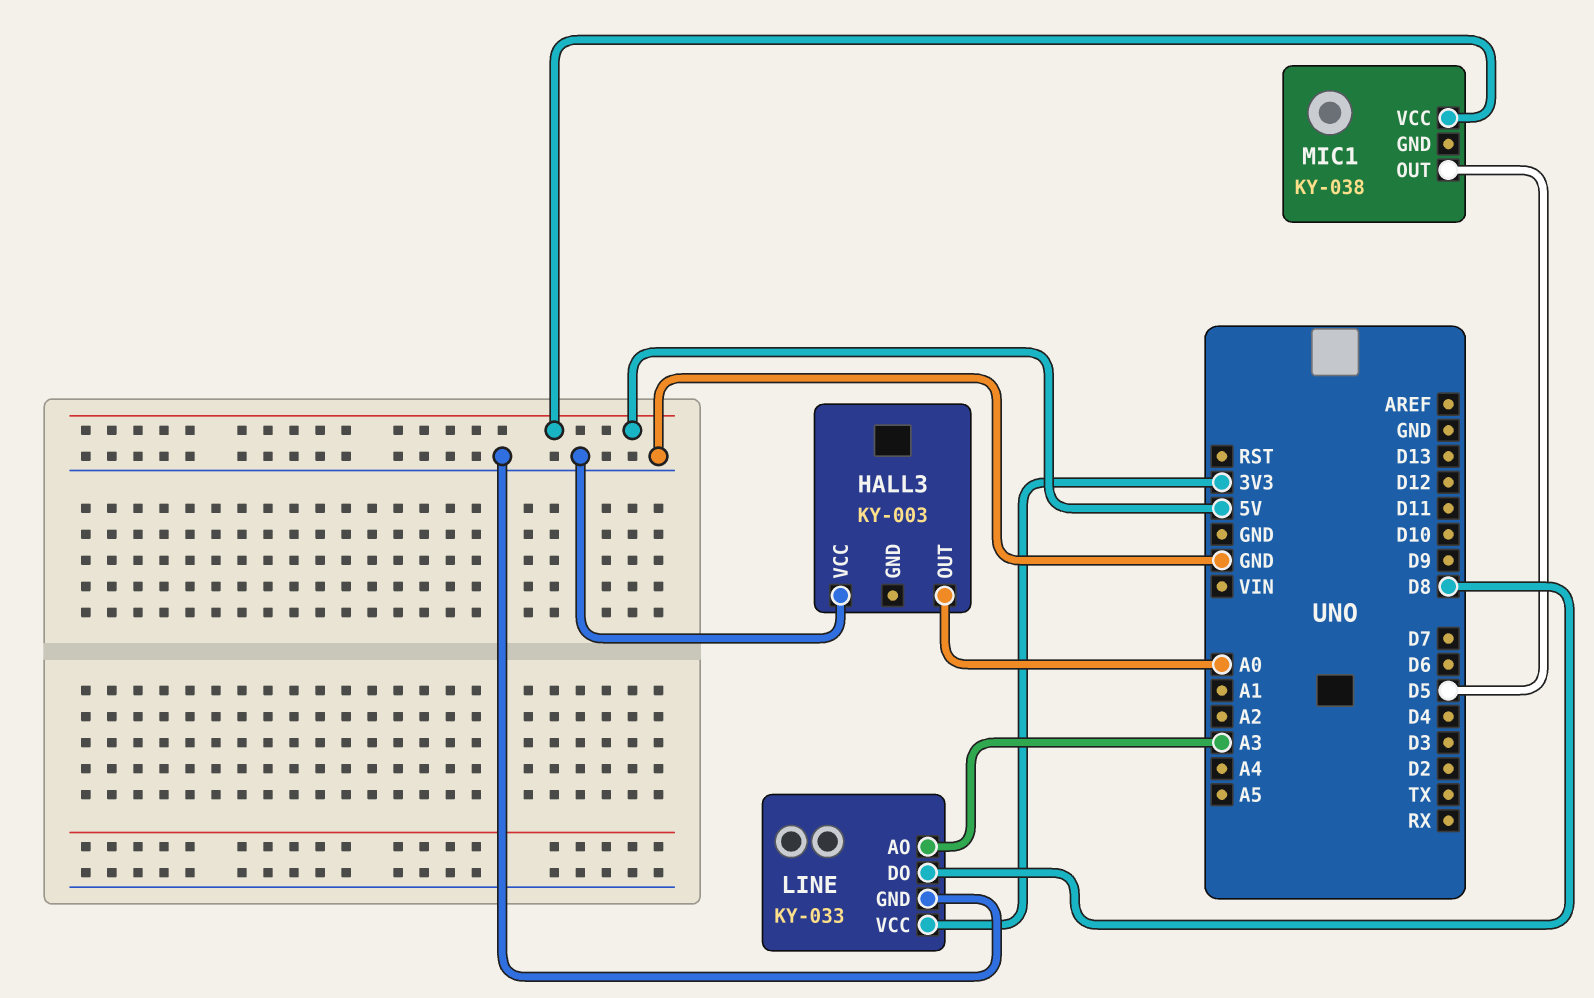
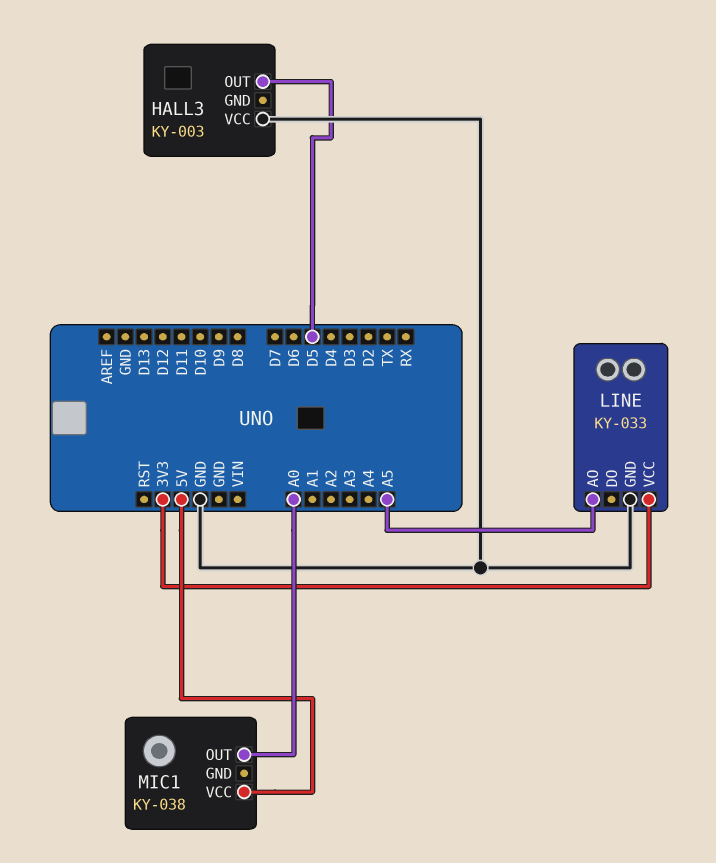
HALL3 pin OUT: A0 -> D5
LINE pin AO: A3 -> A5
LINE pin DO: D8 -> none
MIC1 pin OUT: D5 -> A0

